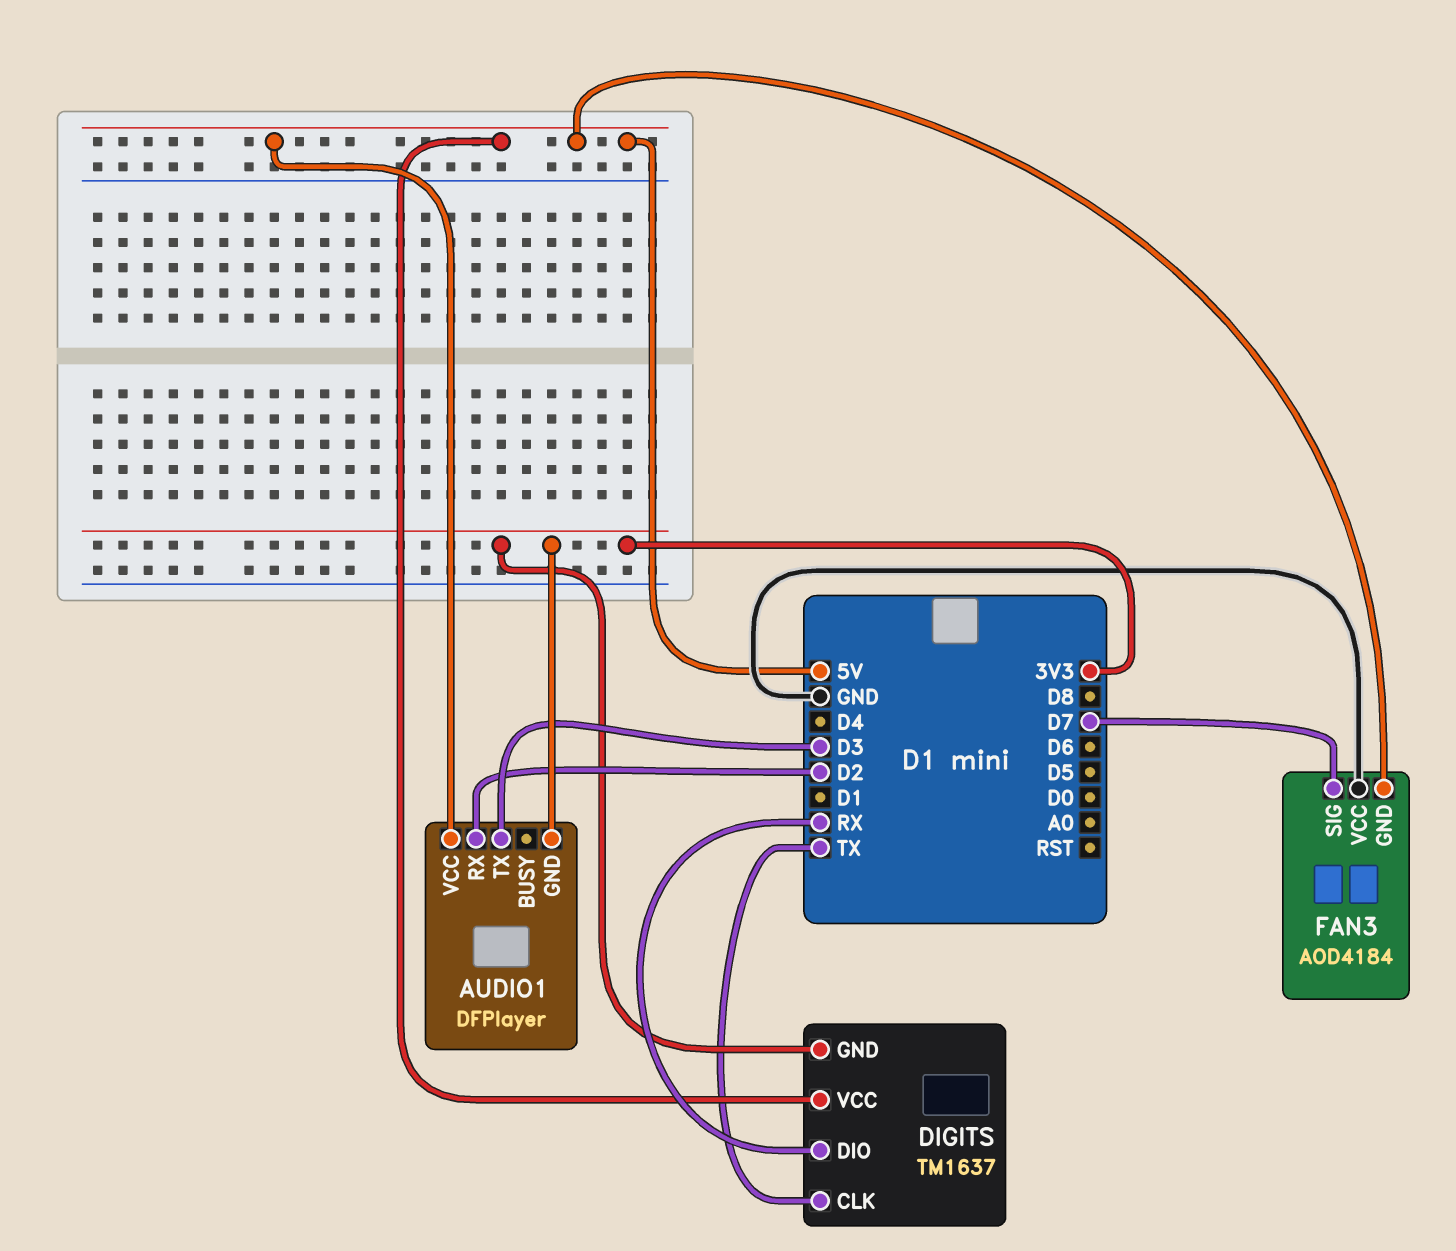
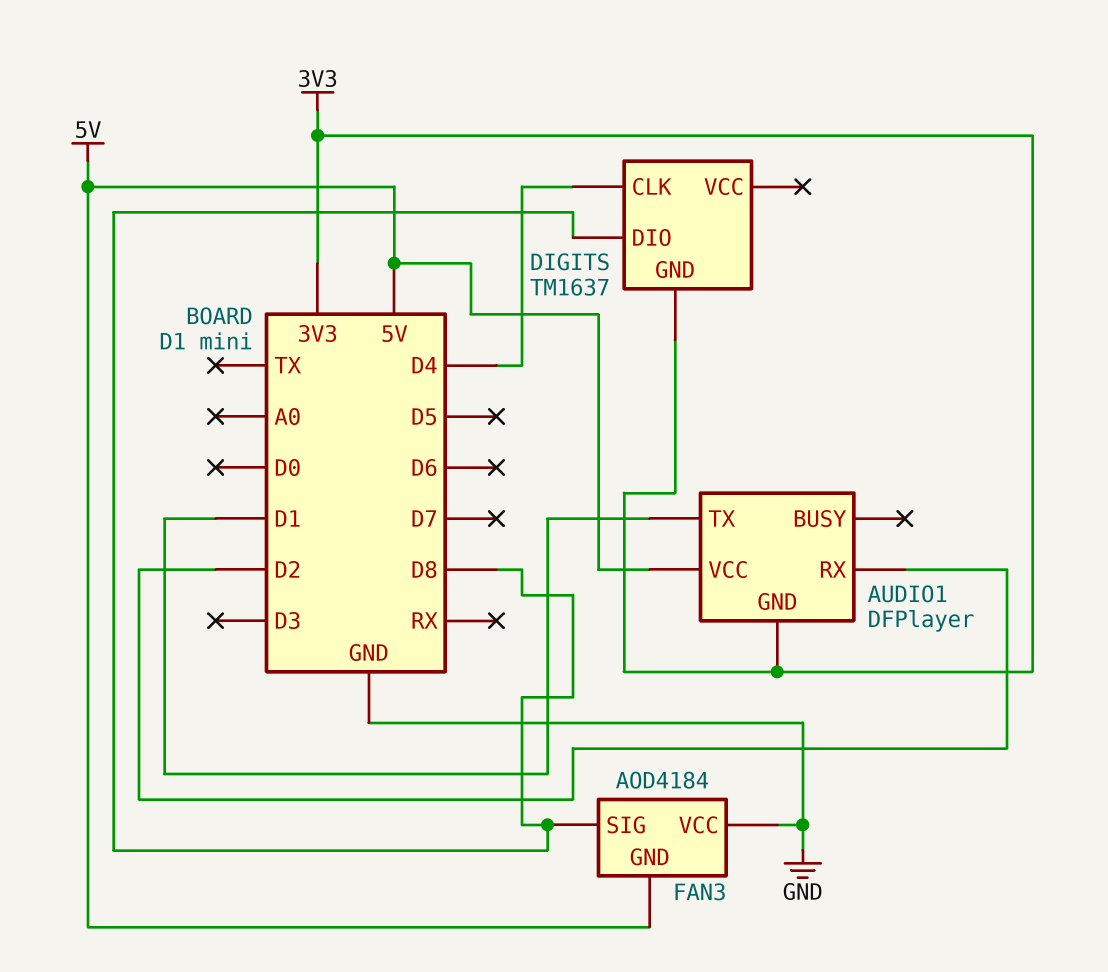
AUDIO1 pin TX: D3 -> D1
DIGITS pin CLK: TX -> D4
DIGITS pin DIO: RX -> D8
DIGITS pin VCC: 5V -> none
FAN3 pin SIG: D7 -> D8

